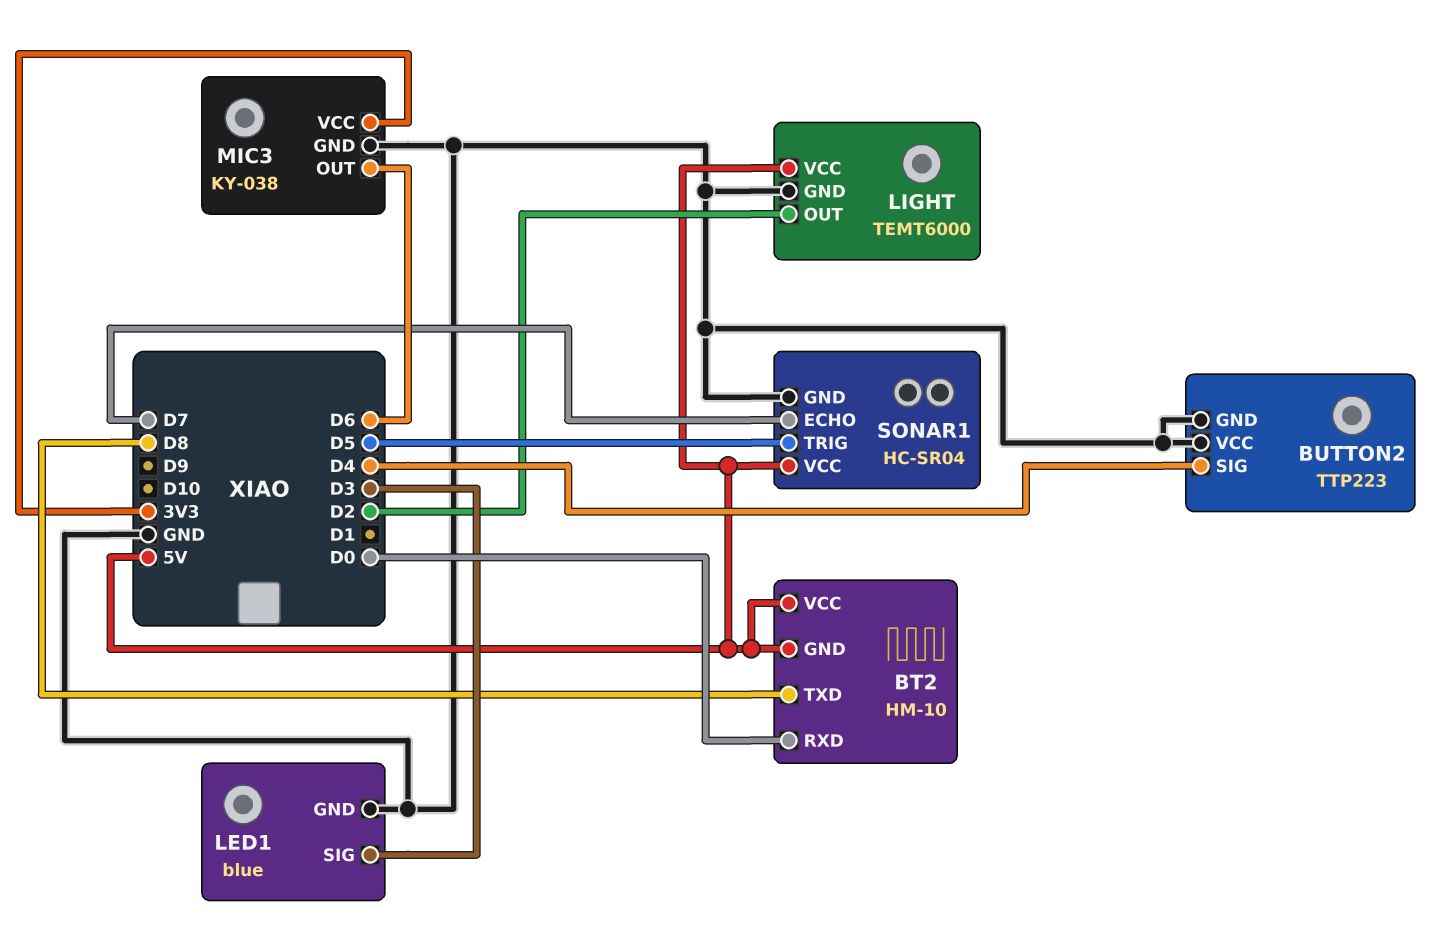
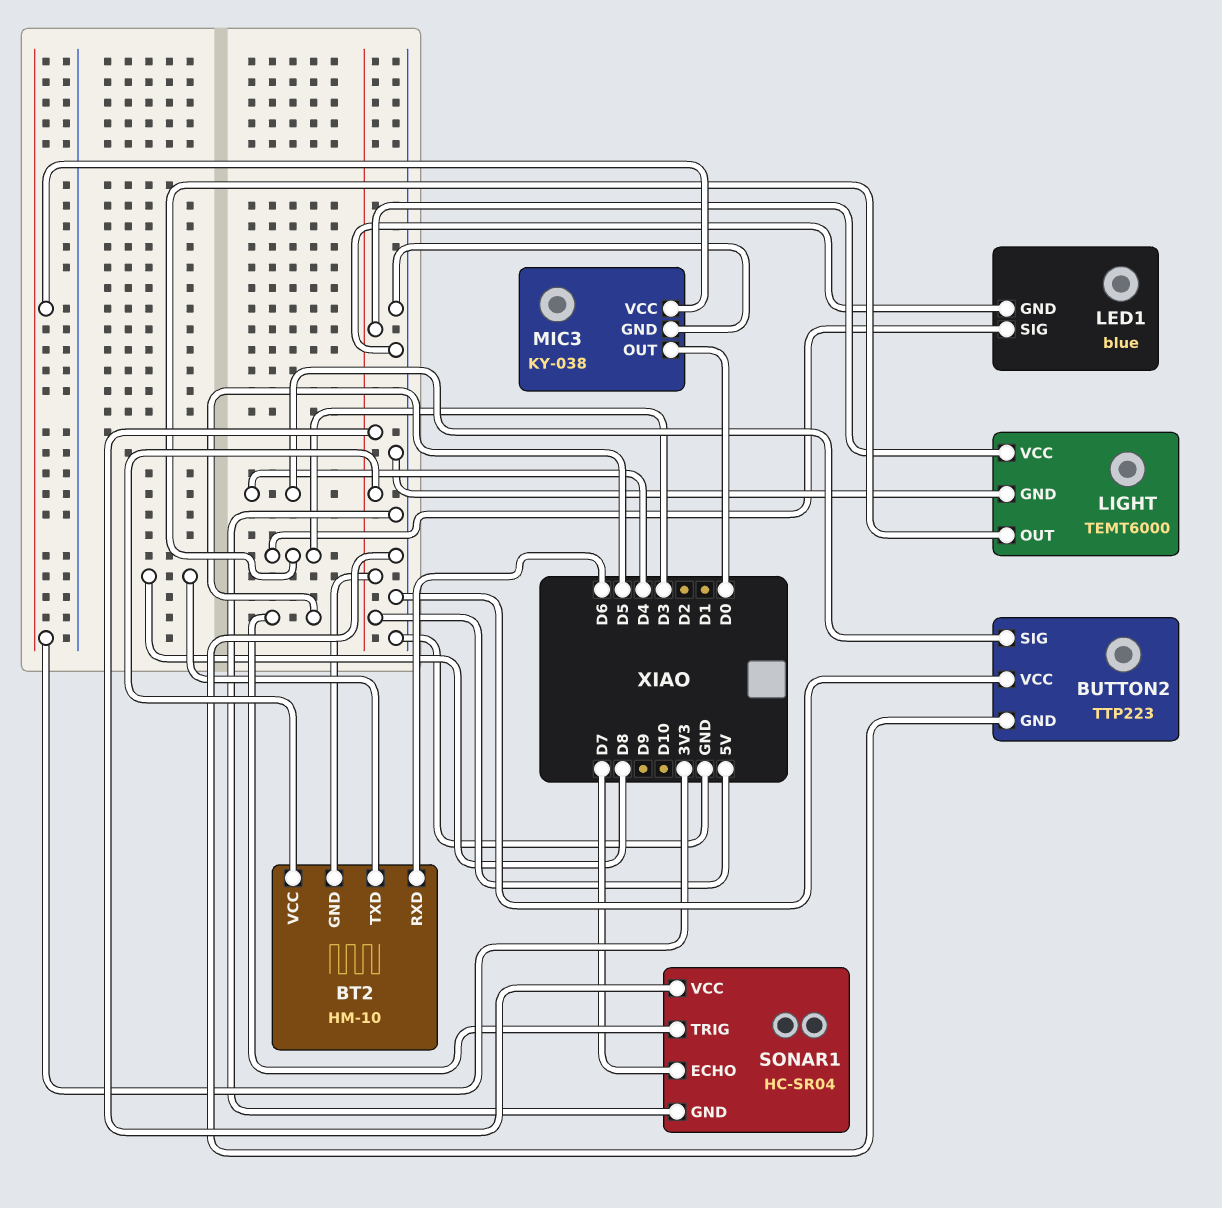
BT2 pin RXD: D0 -> D6
LIGHT pin OUT: D2 -> D3
MIC3 pin OUT: D6 -> D0

